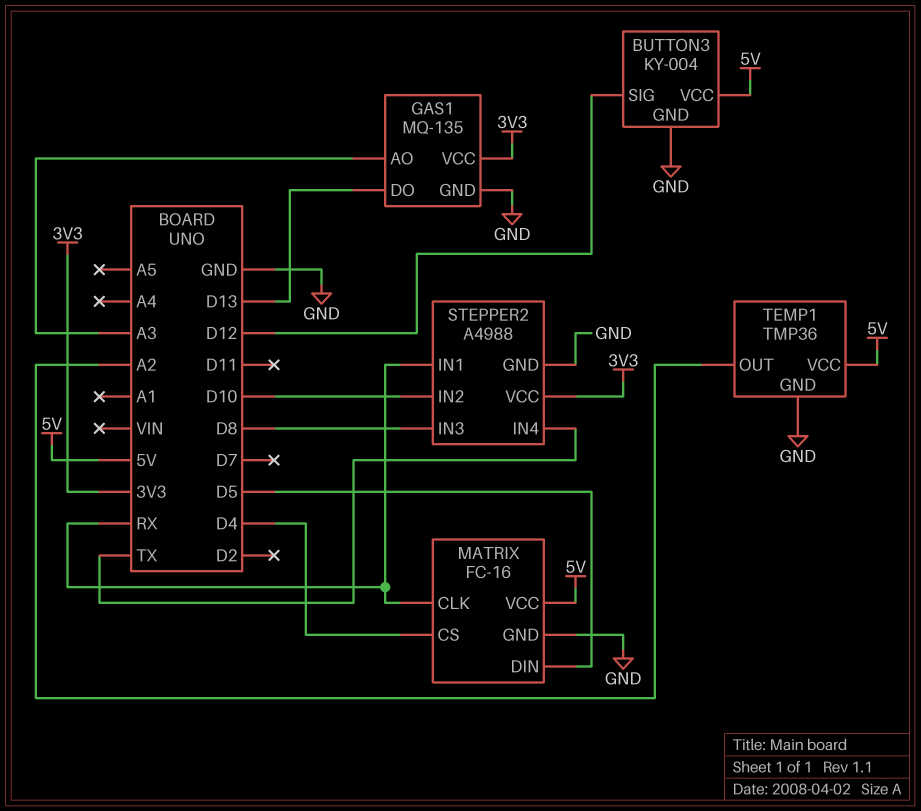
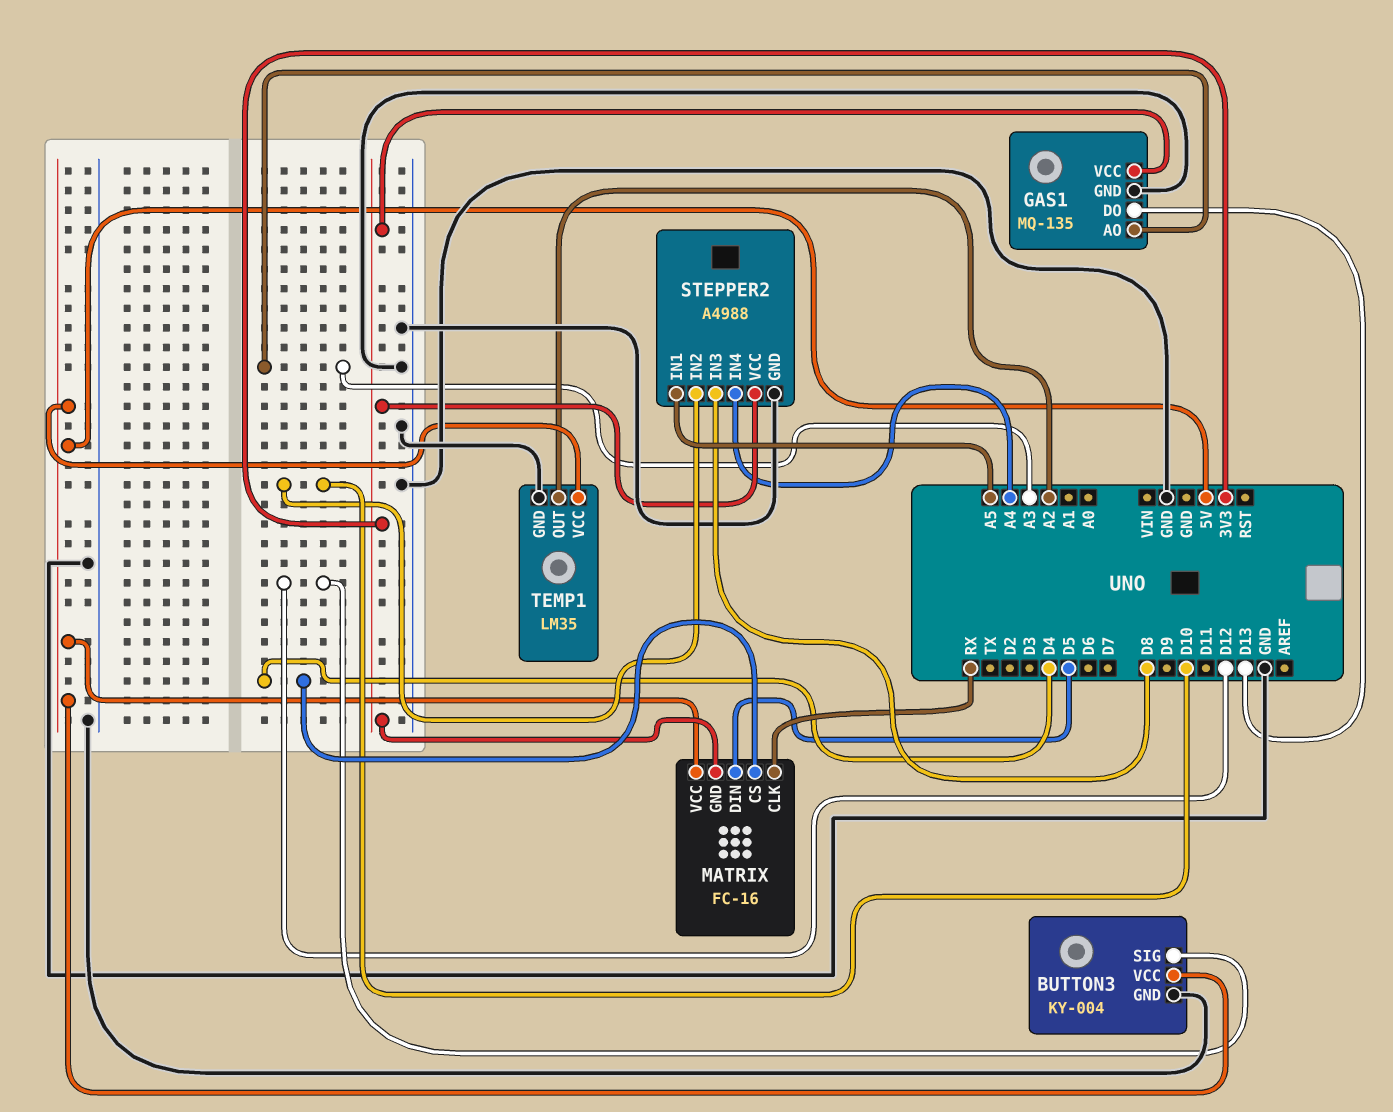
MATRIX pin GND: GND -> 3V3
STEPPER2 pin IN1: RX -> A5
STEPPER2 pin IN4: TX -> A4
TEMP1: TMP36 -> LM35

